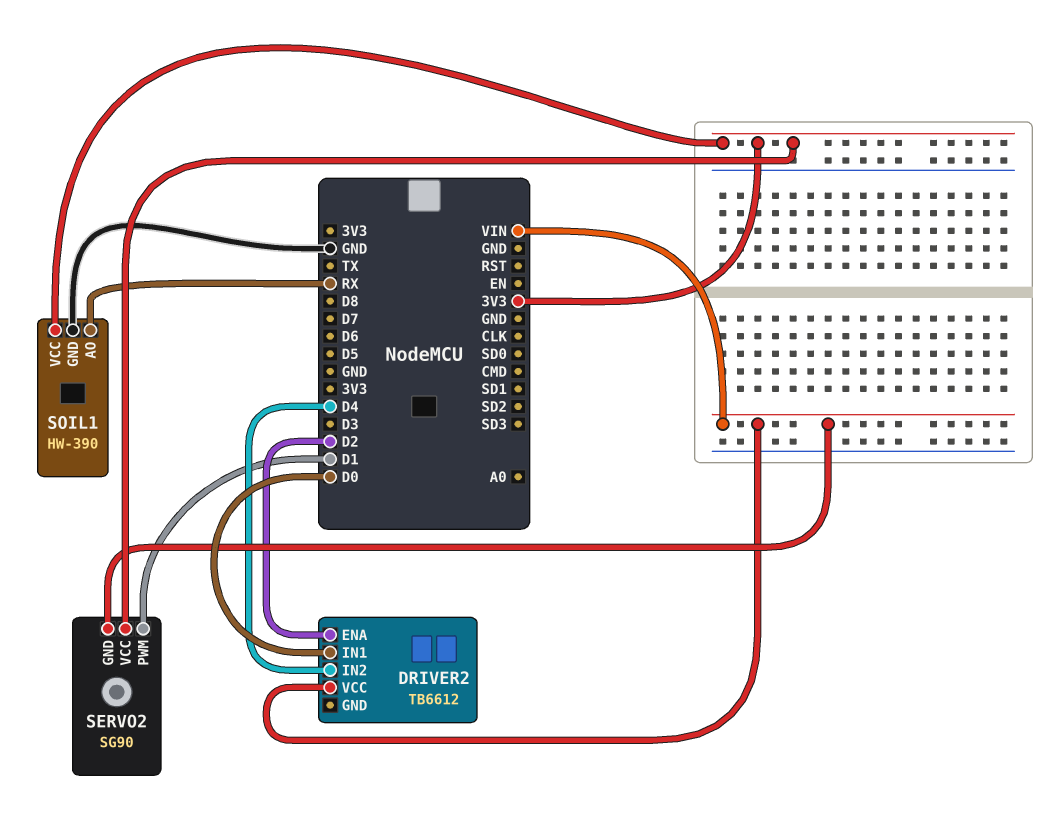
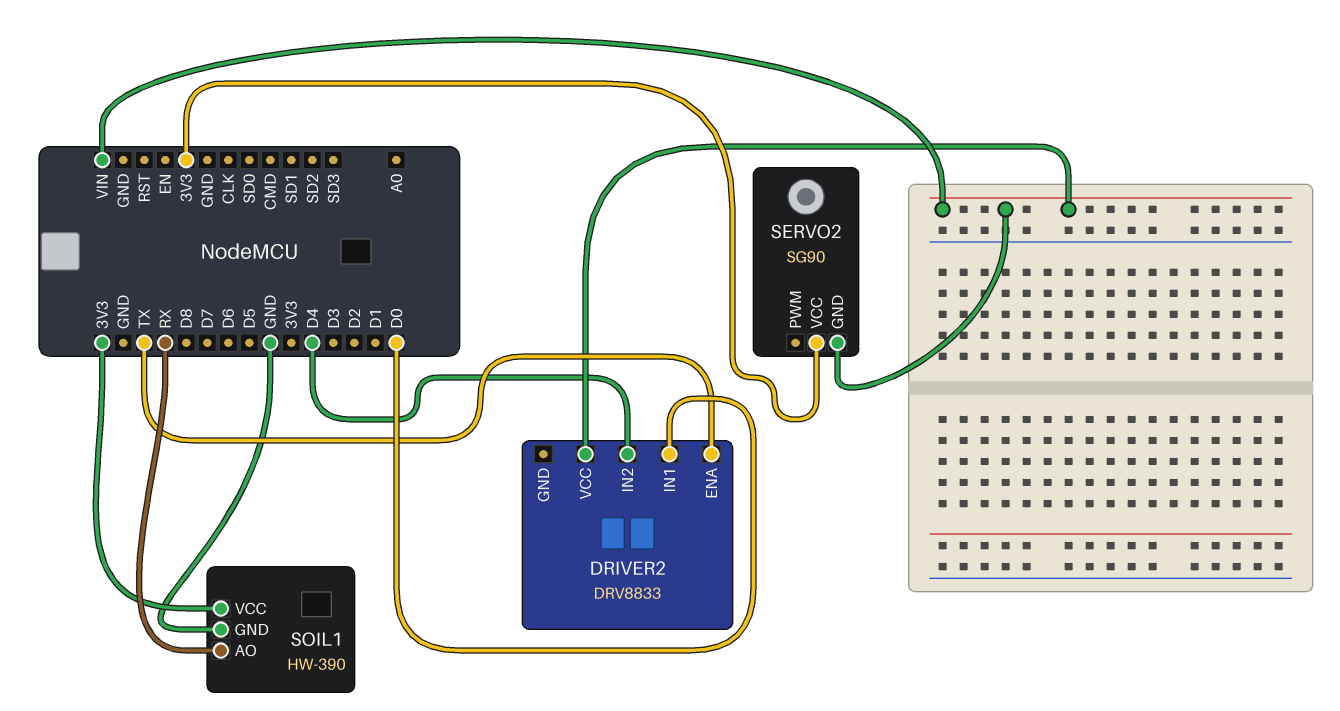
DRIVER2: TB6612 -> DRV8833
DRIVER2 pin ENA: D2 -> TX
SERVO2 pin PWM: D1 -> none

